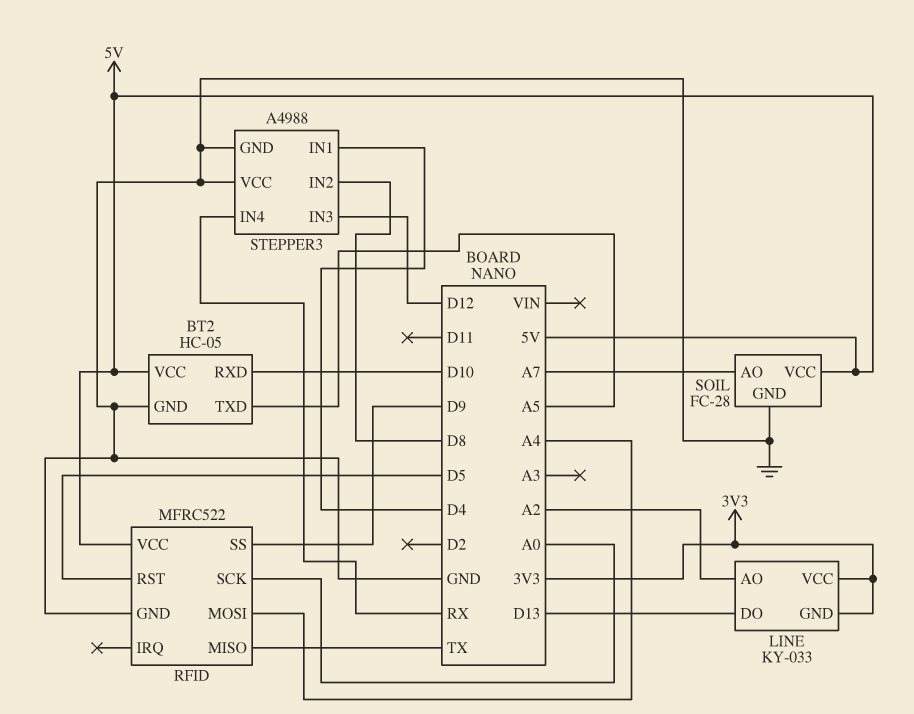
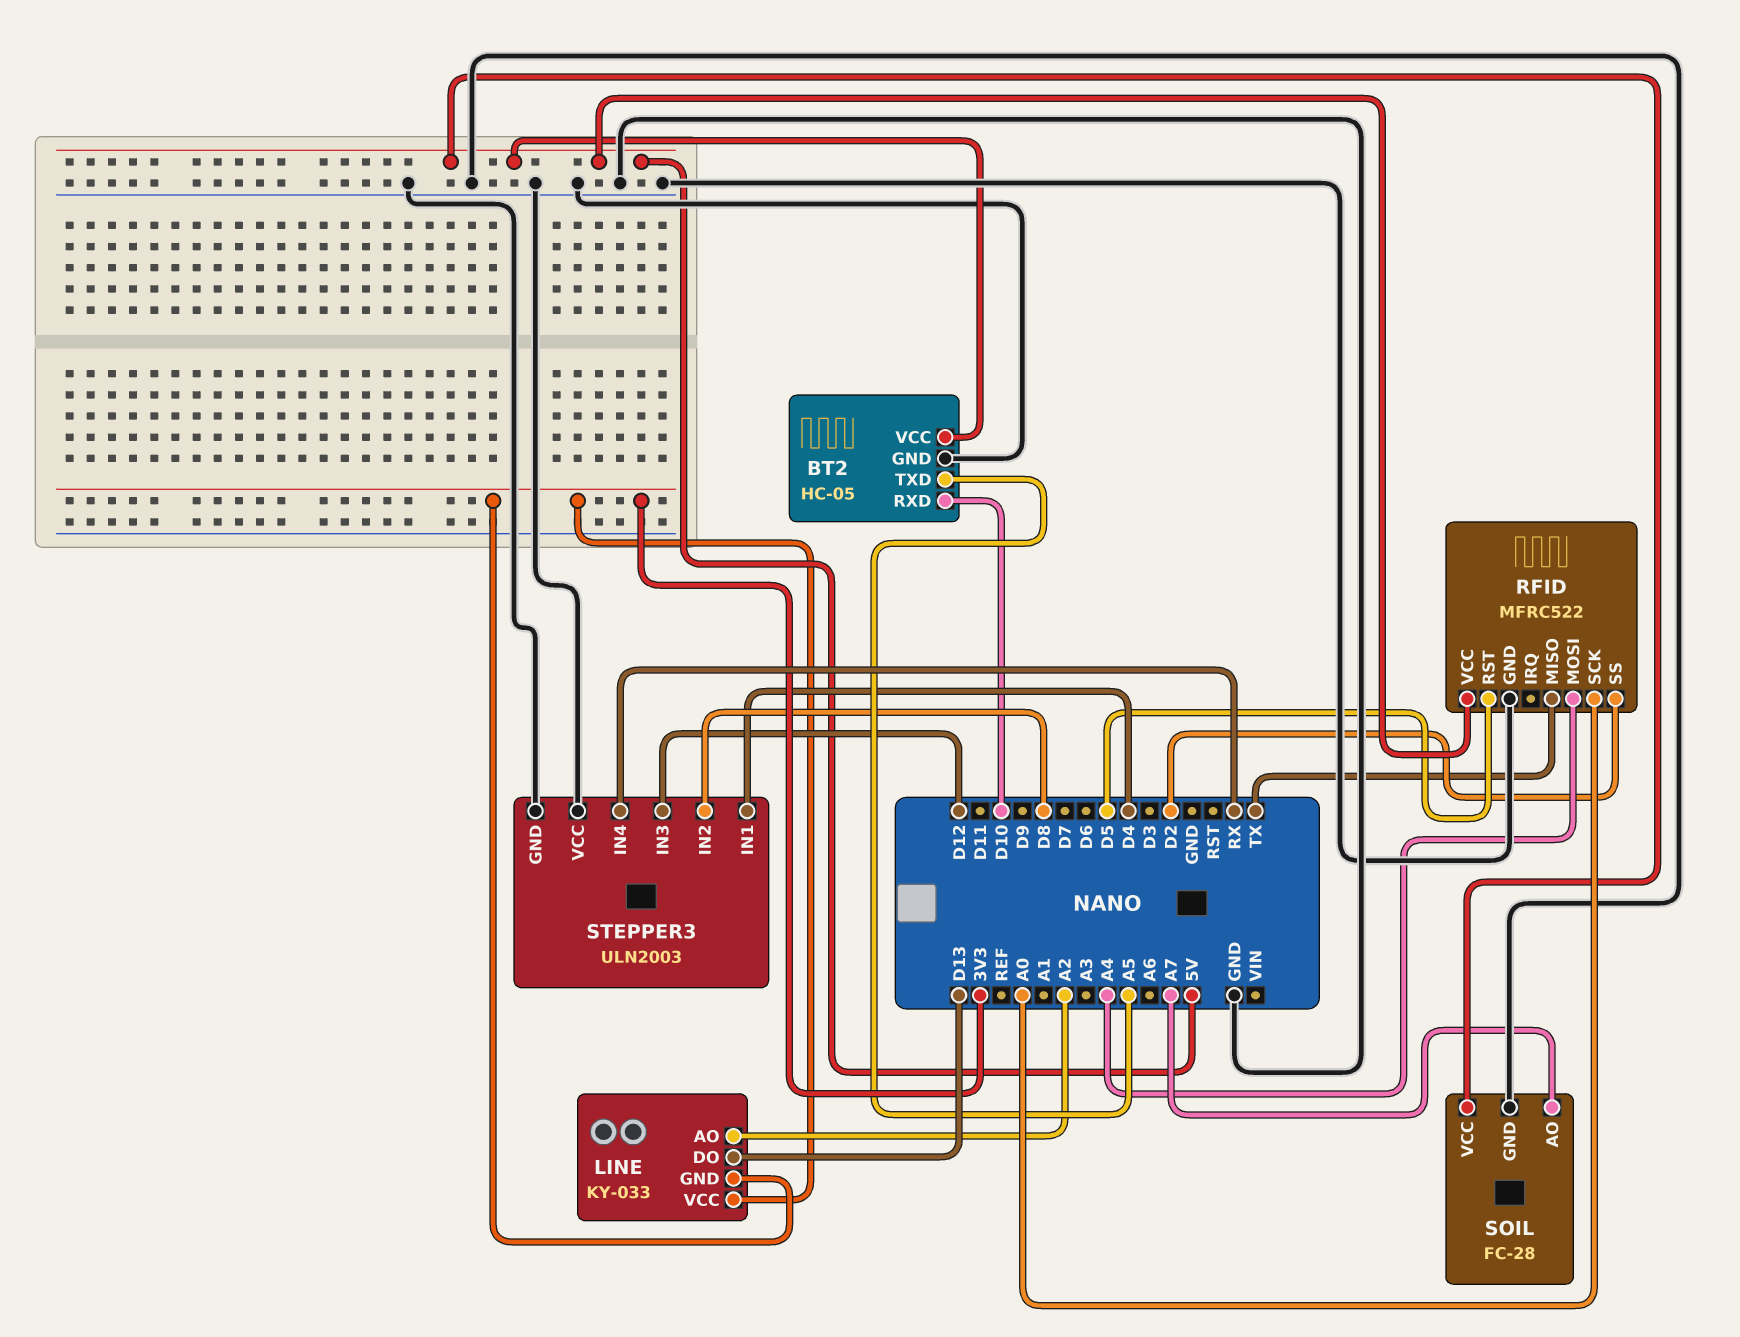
RFID pin SS: D9 -> D2
STEPPER3: A4988 -> ULN2003

